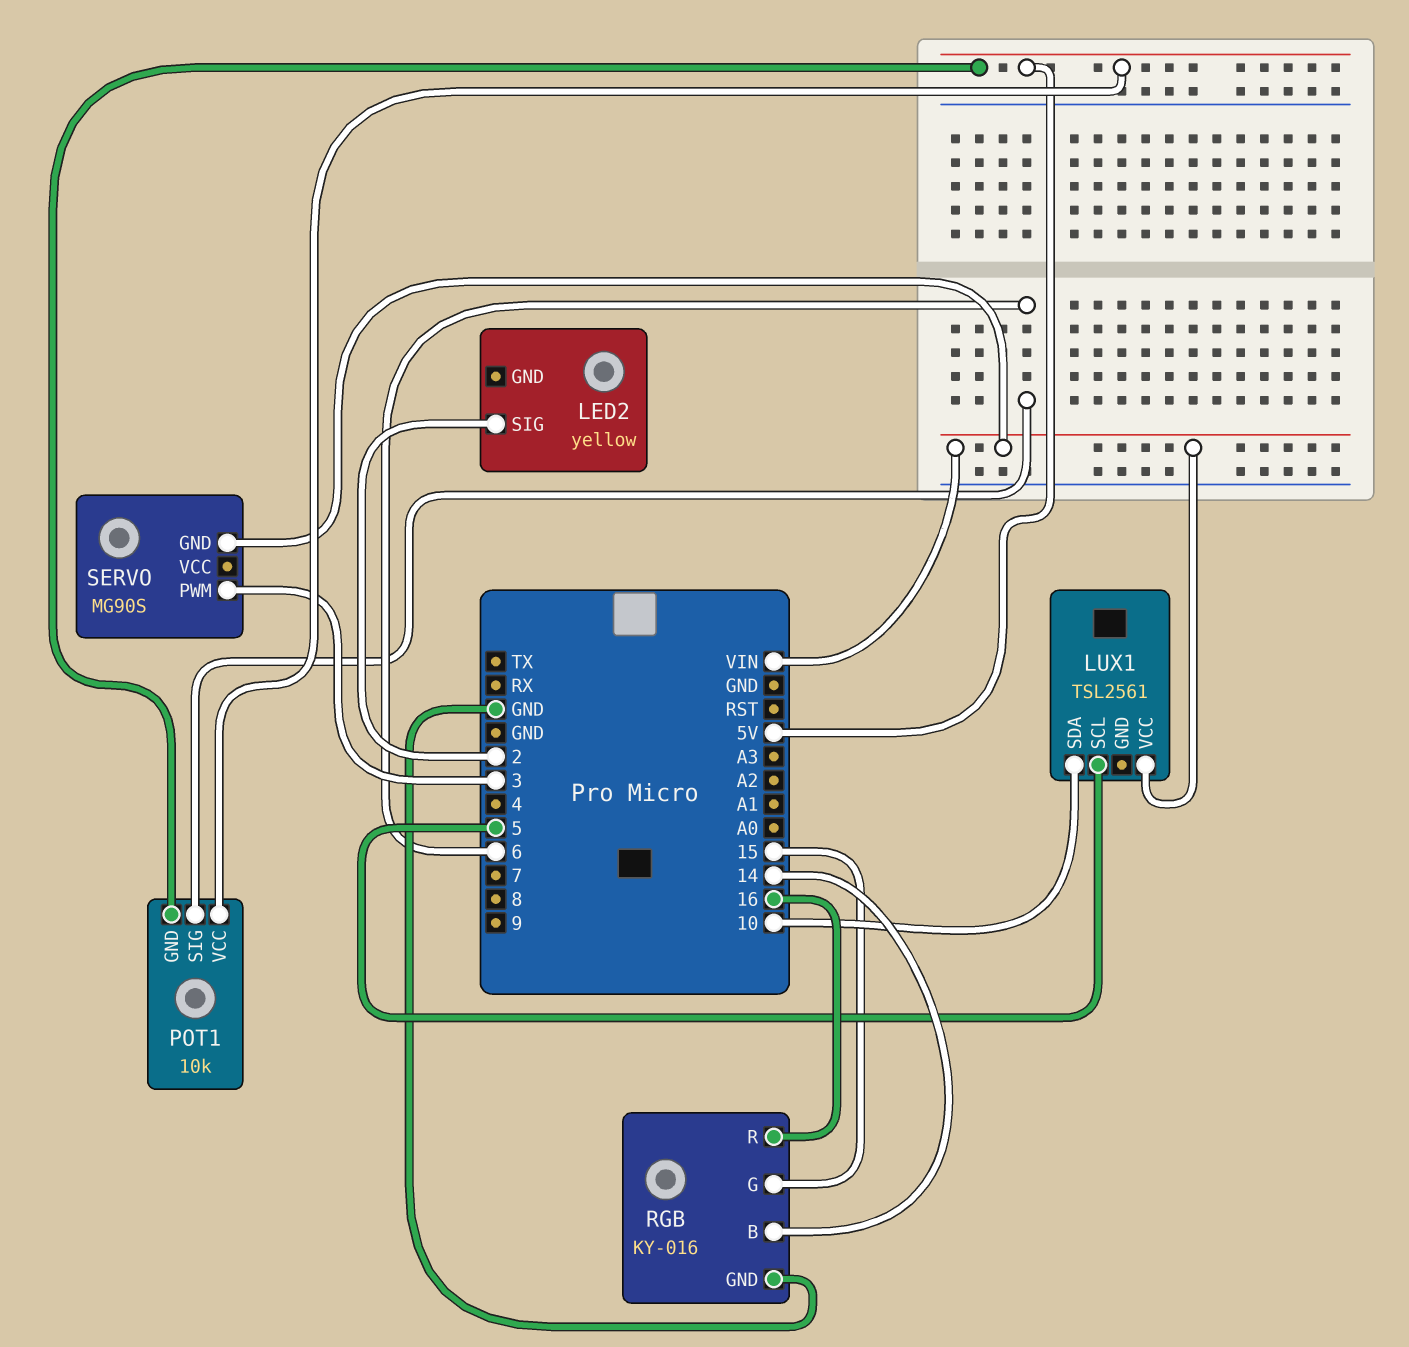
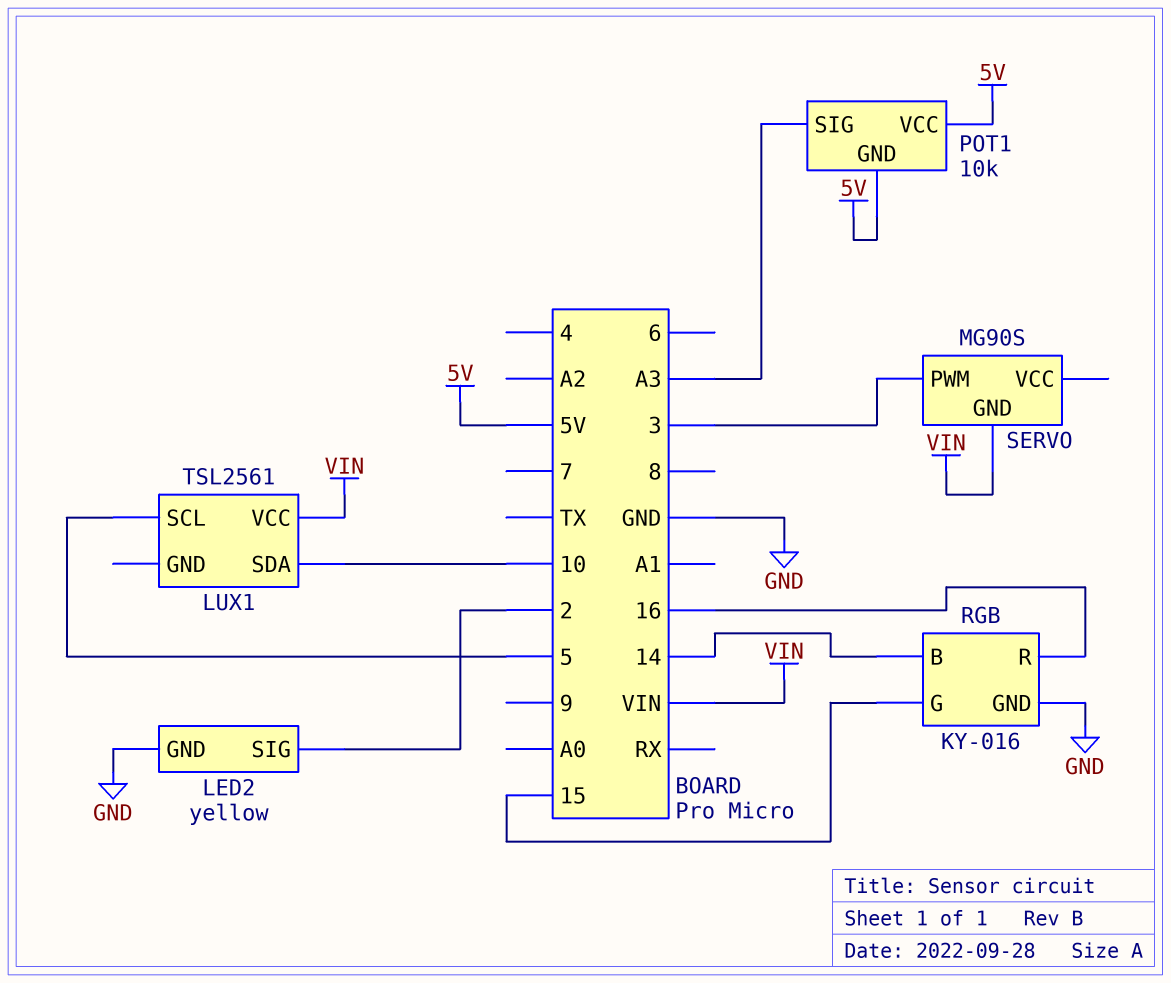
LED2 pin GND: none -> GND
POT1 pin SIG: 6 -> A3

